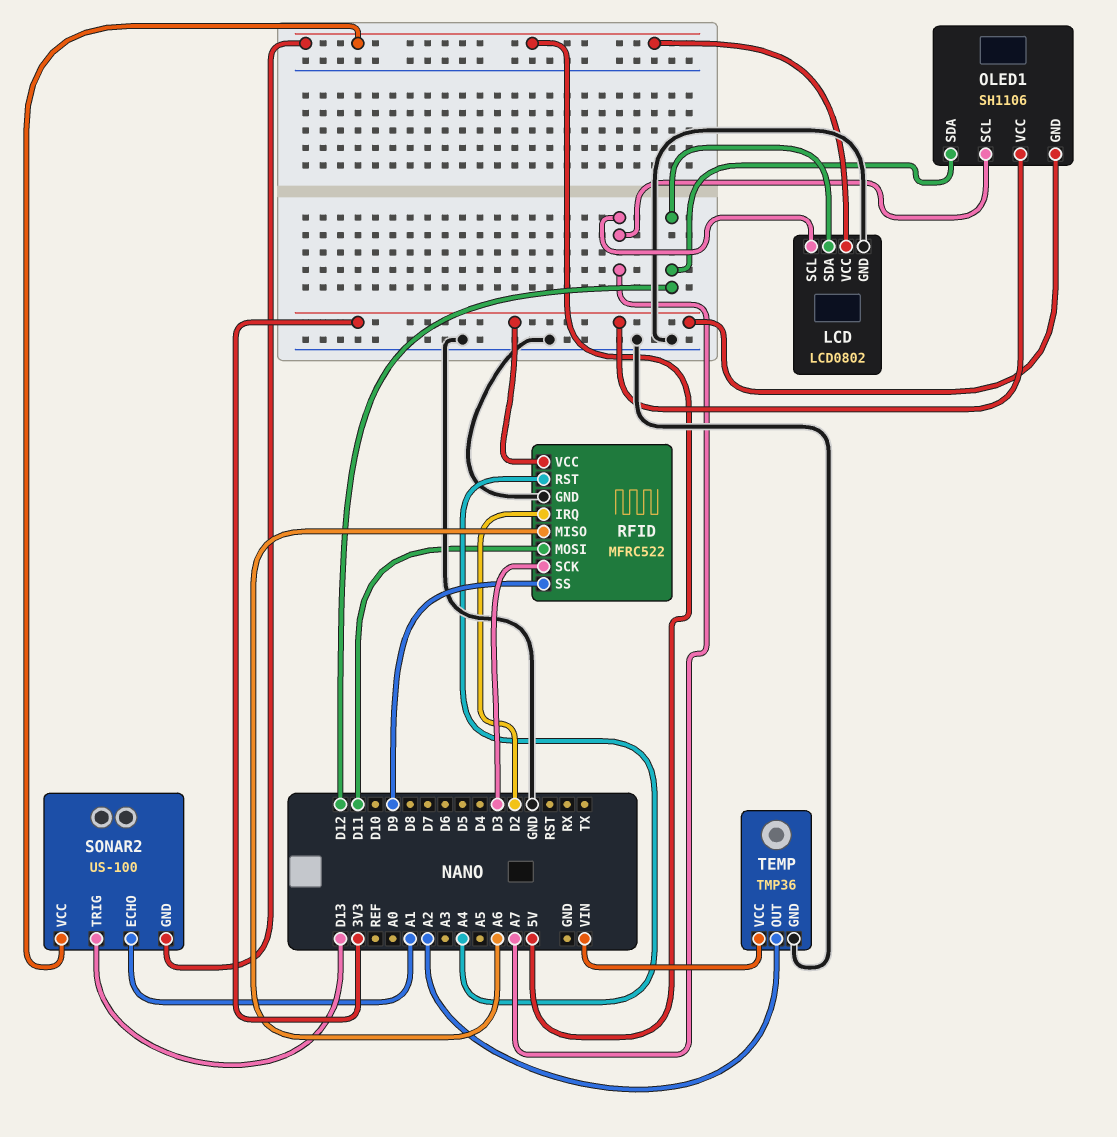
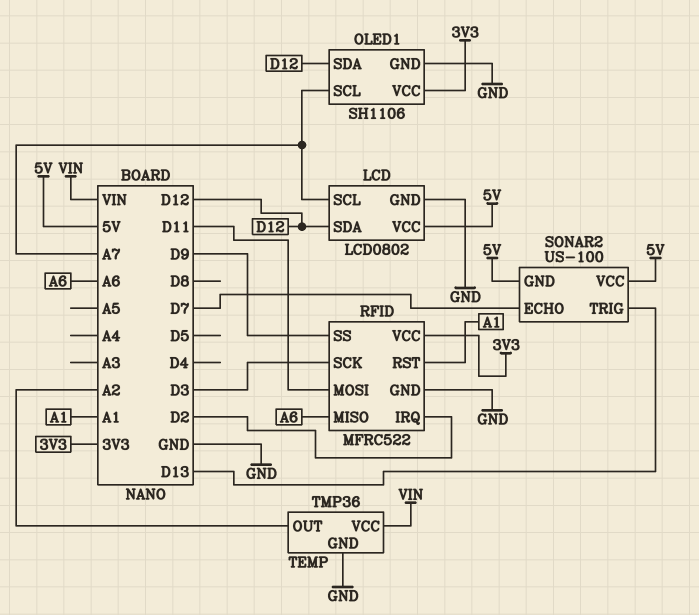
OLED1 pin GND: 3V3 -> GND
RFID pin RST: A4 -> A1
SONAR2 pin ECHO: A1 -> D7

